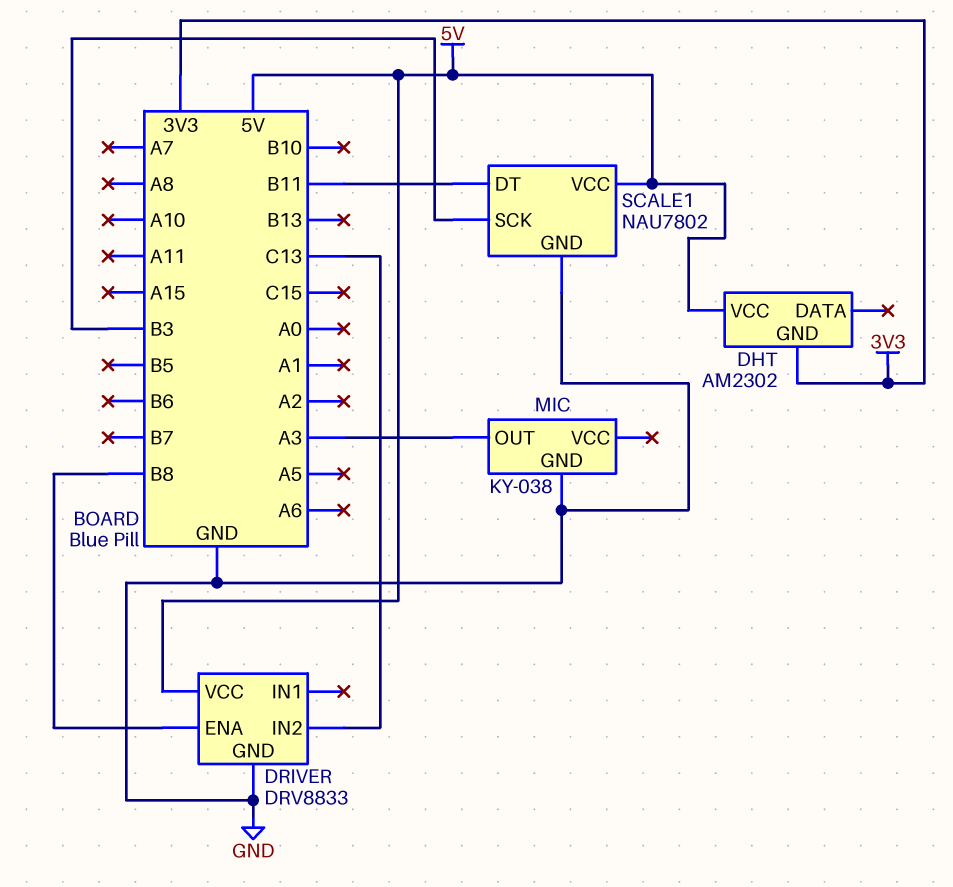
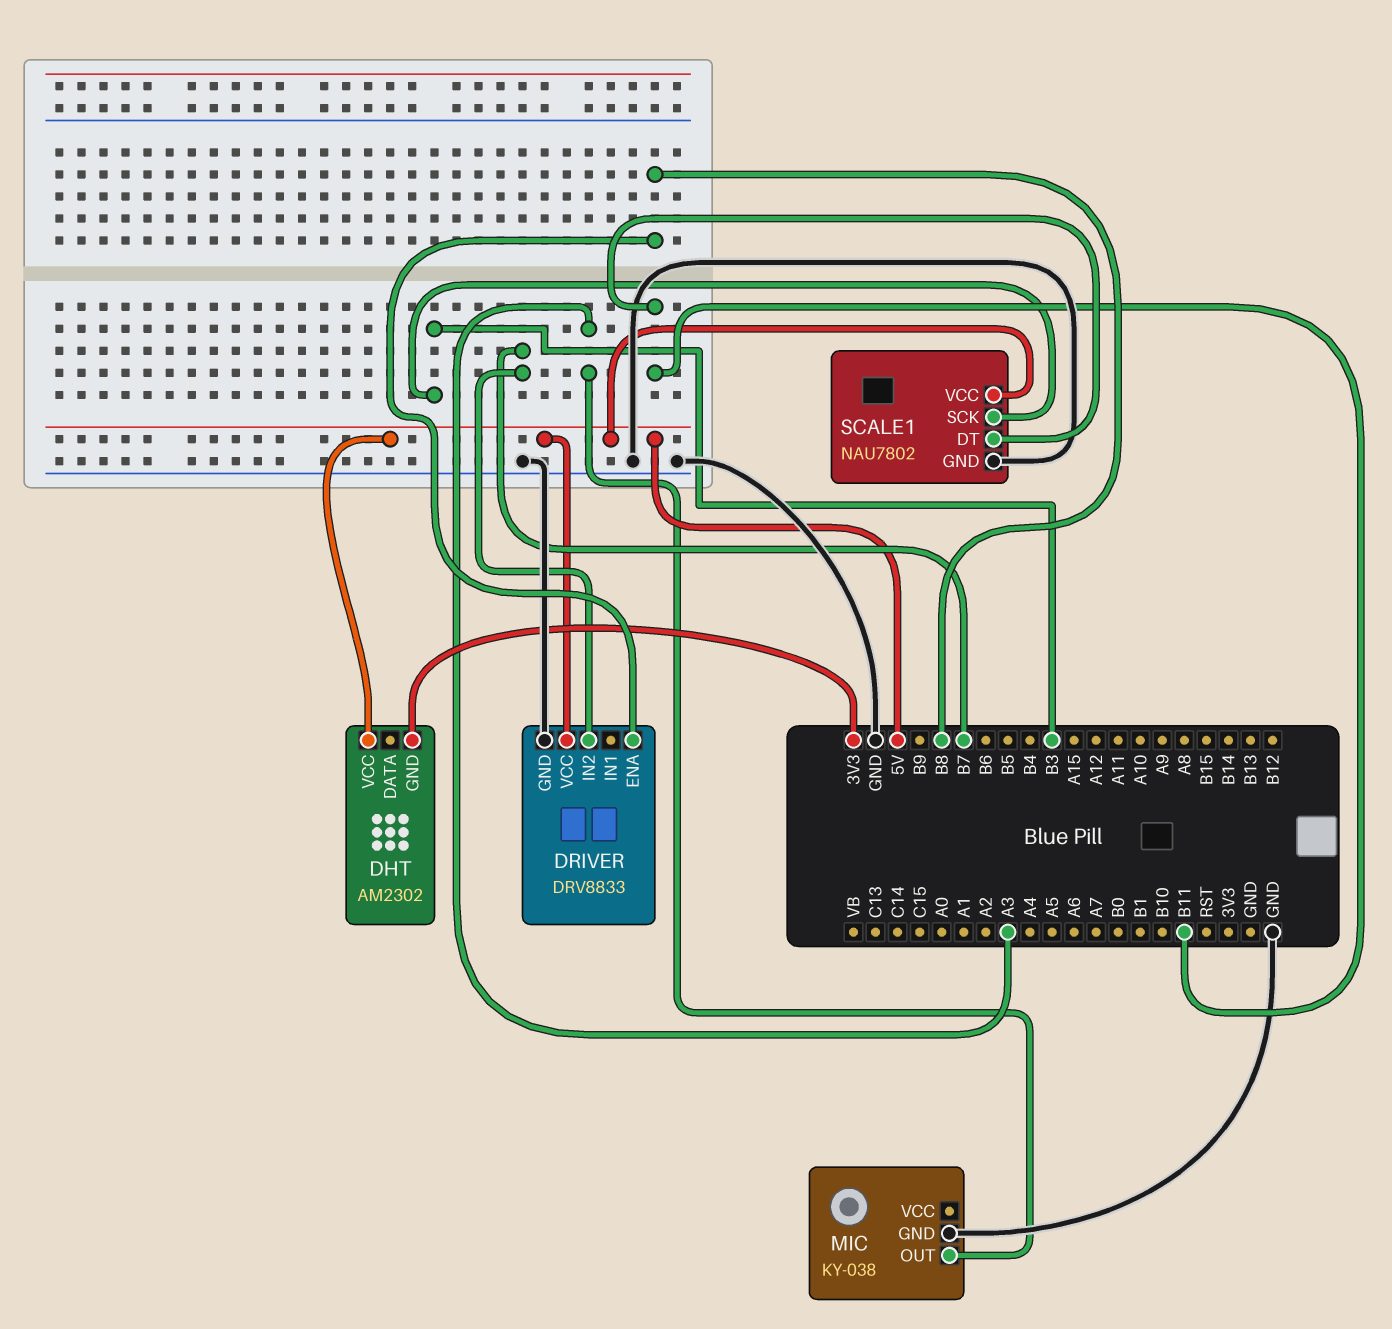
DRIVER pin IN2: C13 -> B7

